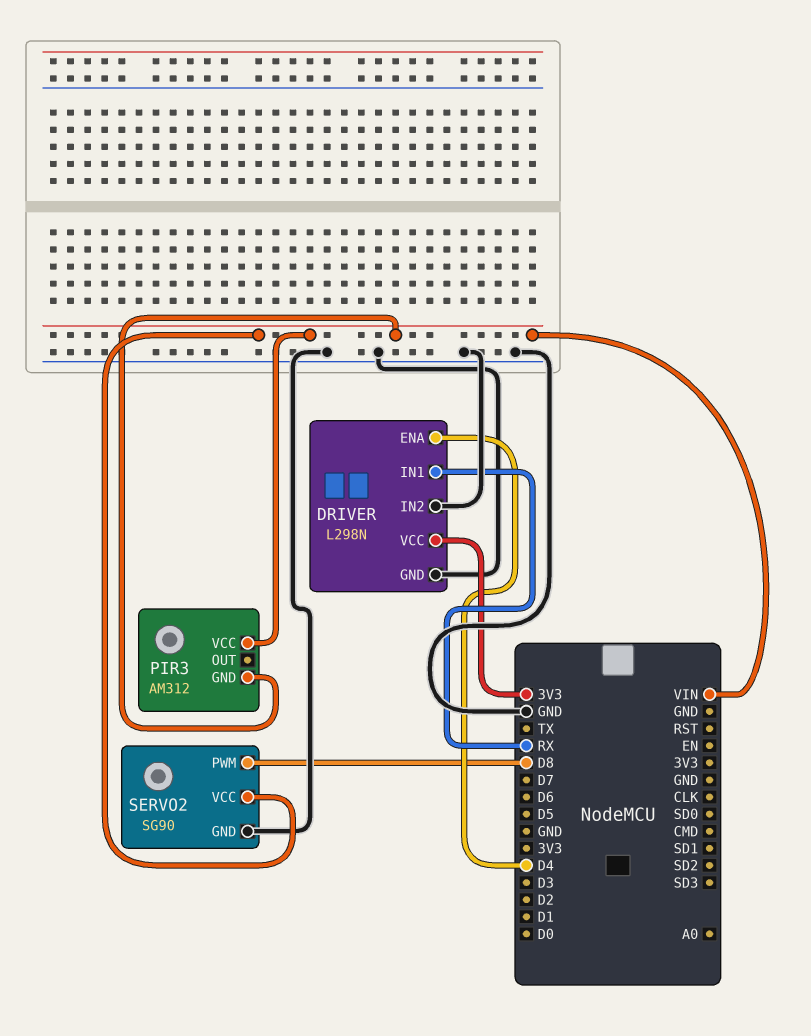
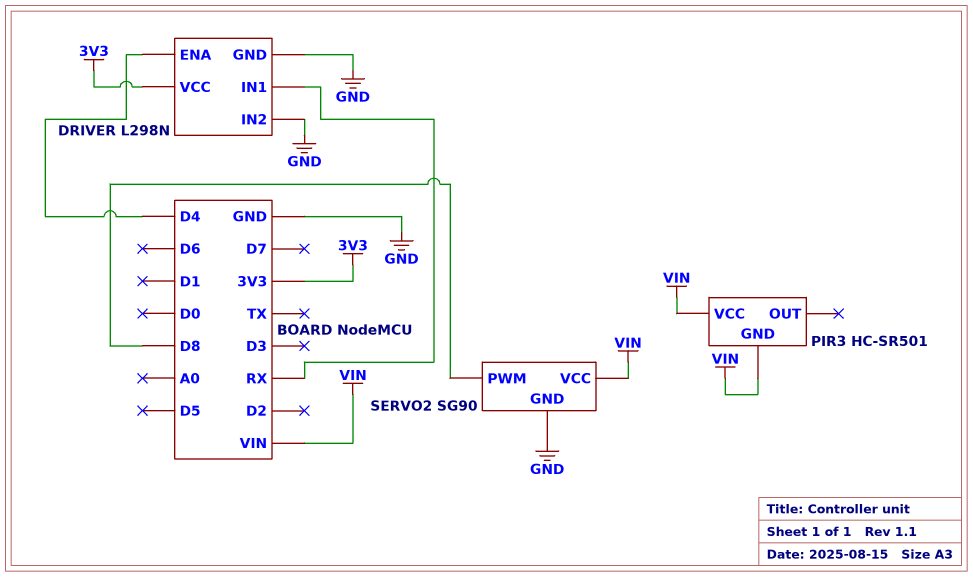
PIR3: AM312 -> HC-SR501

